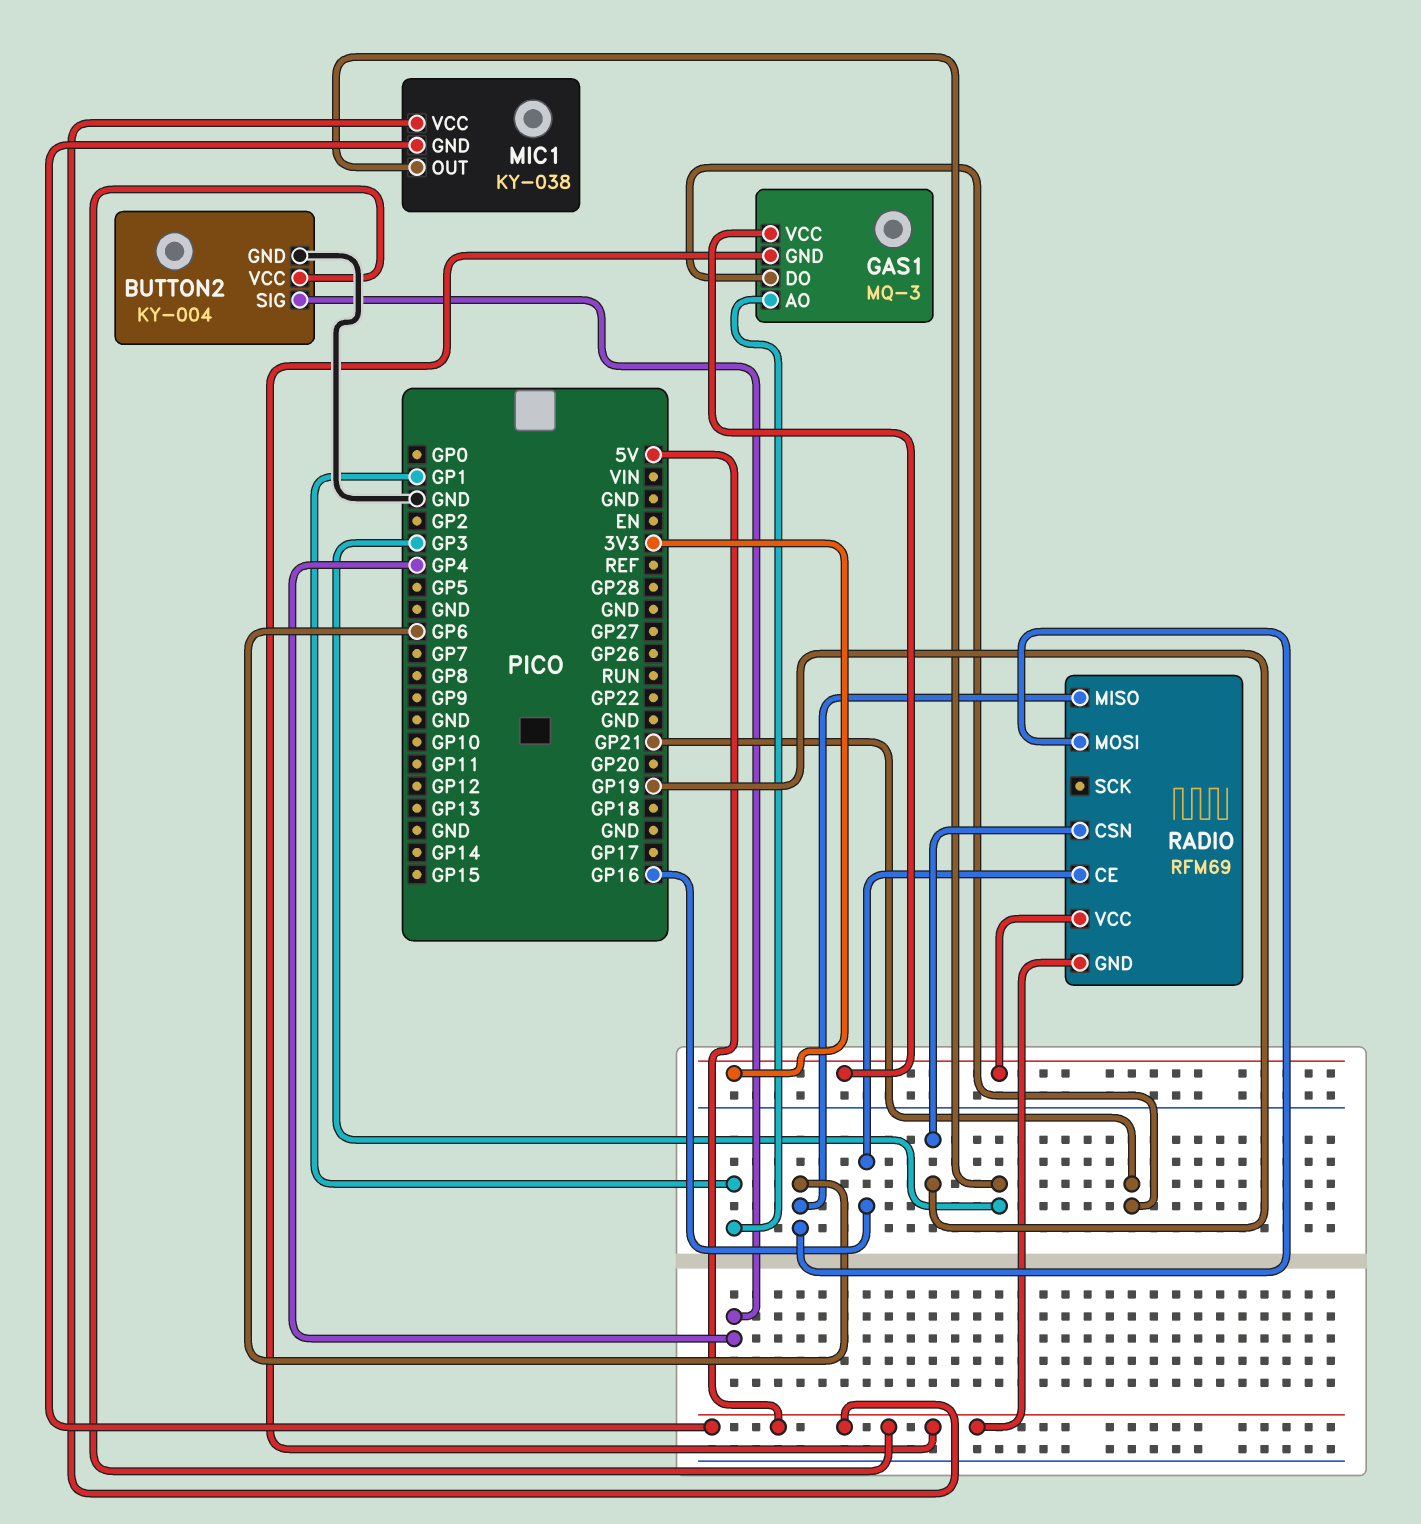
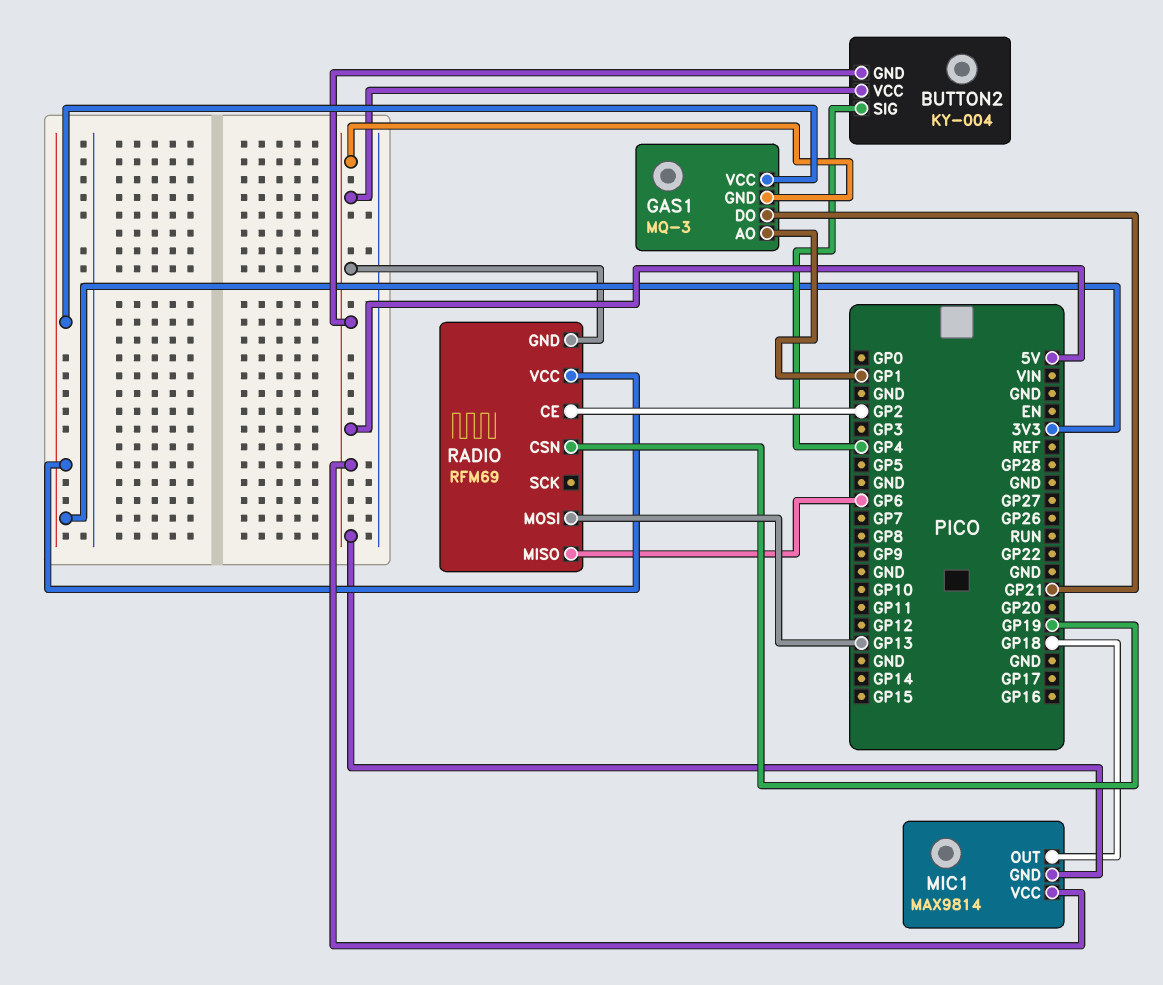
BUTTON2 pin GND: GND -> 5V
MIC1: KY-038 -> MAX9814
MIC1 pin OUT: GP3 -> GP18
RADIO pin CE: GP16 -> GP2
RADIO pin MOSI: GP6 -> GP13

